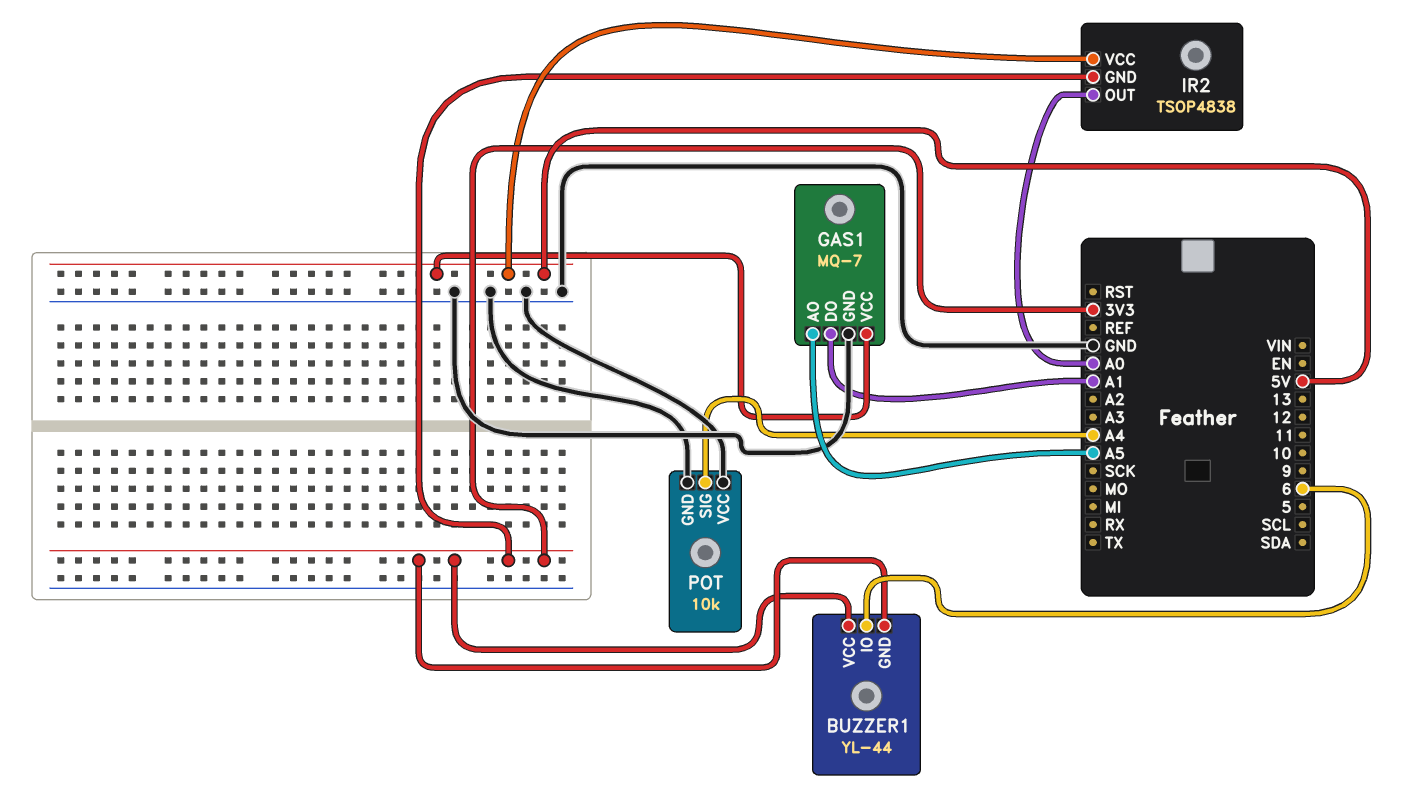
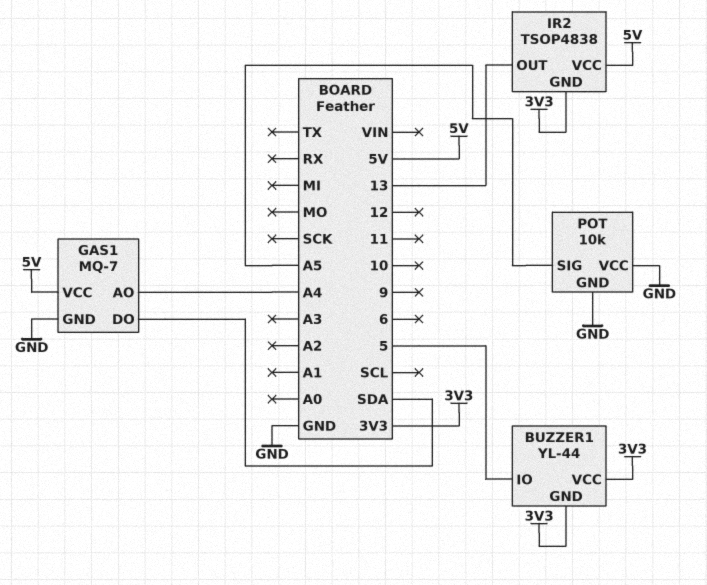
BUZZER1 pin IO: 6 -> 5
GAS1 pin AO: A5 -> A4
GAS1 pin DO: A1 -> SDA
IR2 pin OUT: A0 -> 13
POT pin SIG: A4 -> A5

